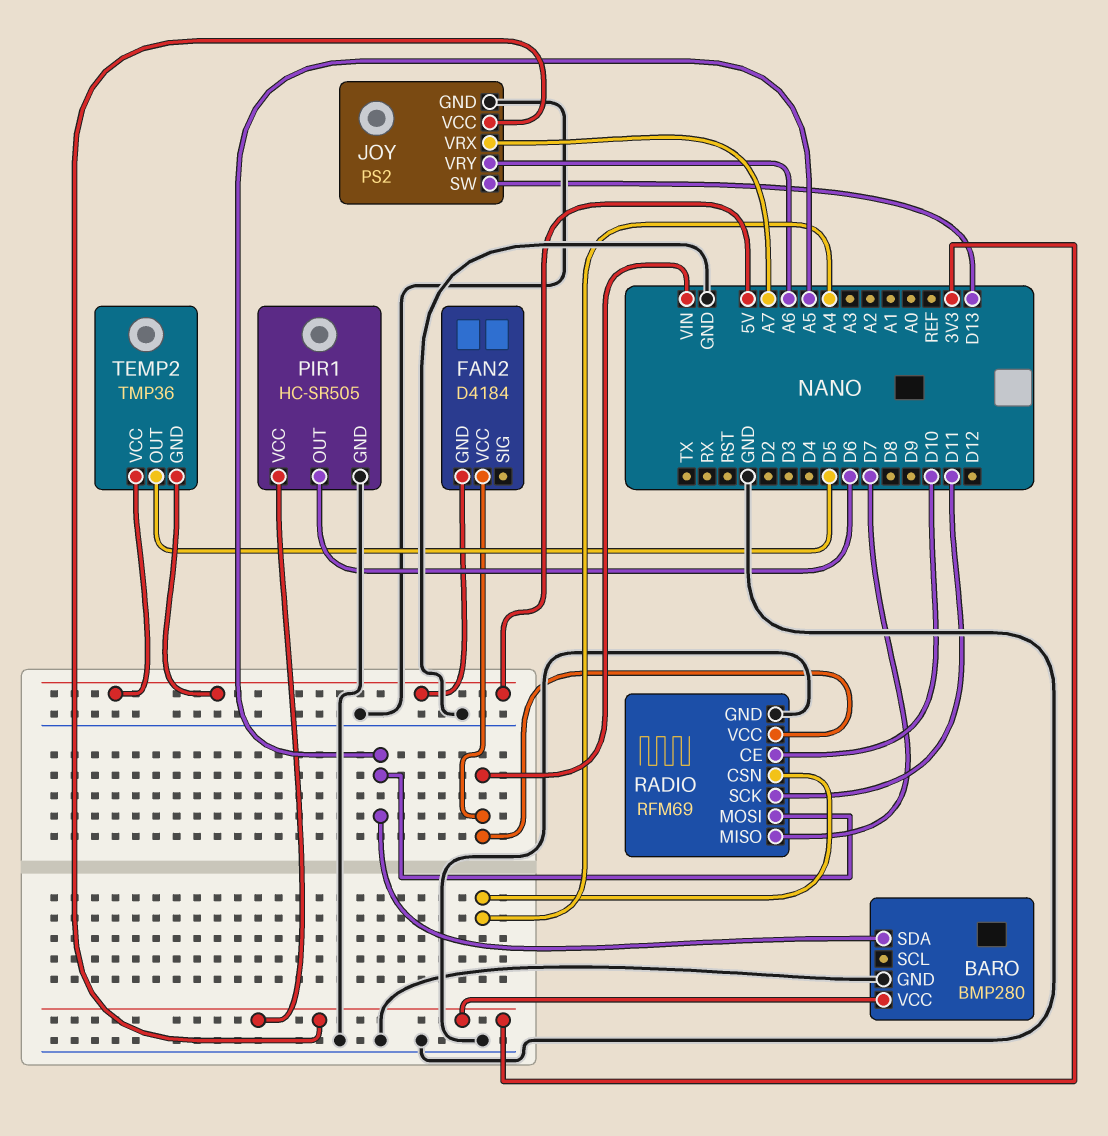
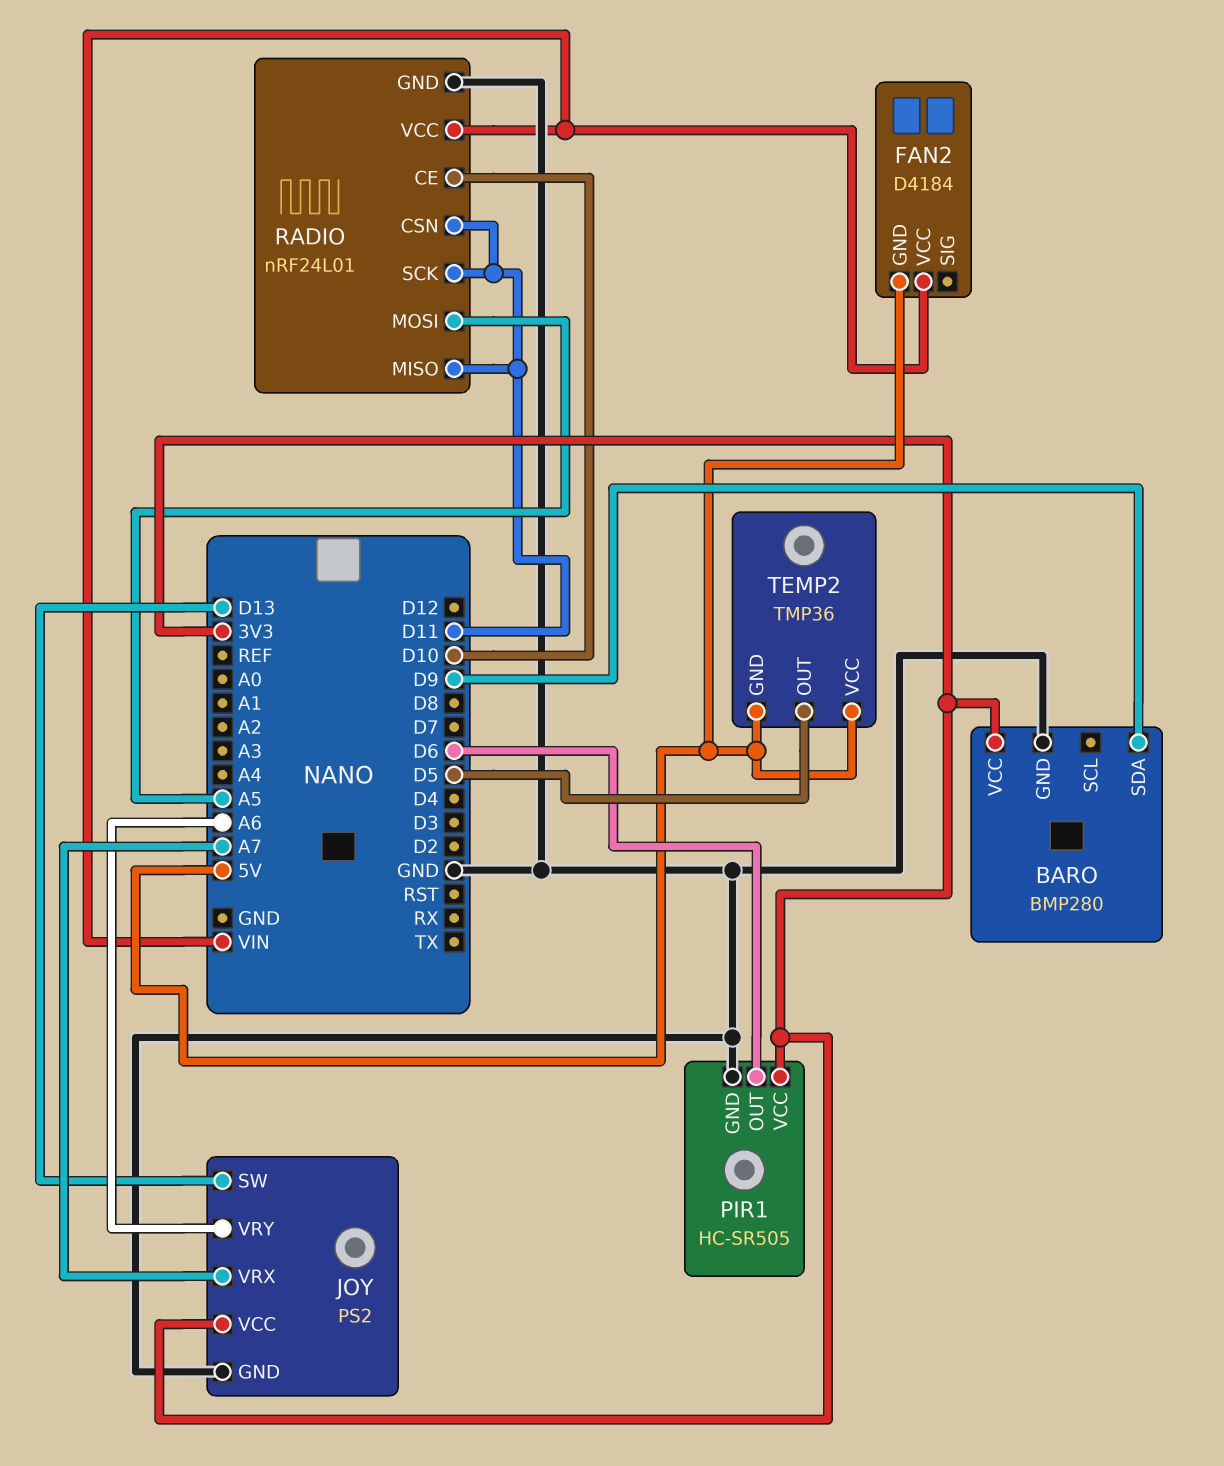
BARO pin SDA: A5 -> D9
RADIO: RFM69 -> nRF24L01
RADIO pin CSN: A4 -> D11
RADIO pin MISO: D7 -> D11

